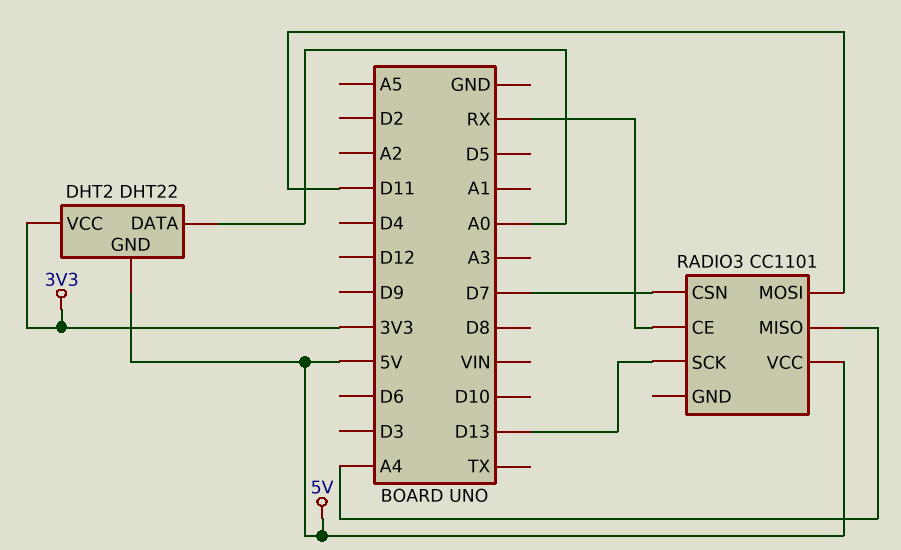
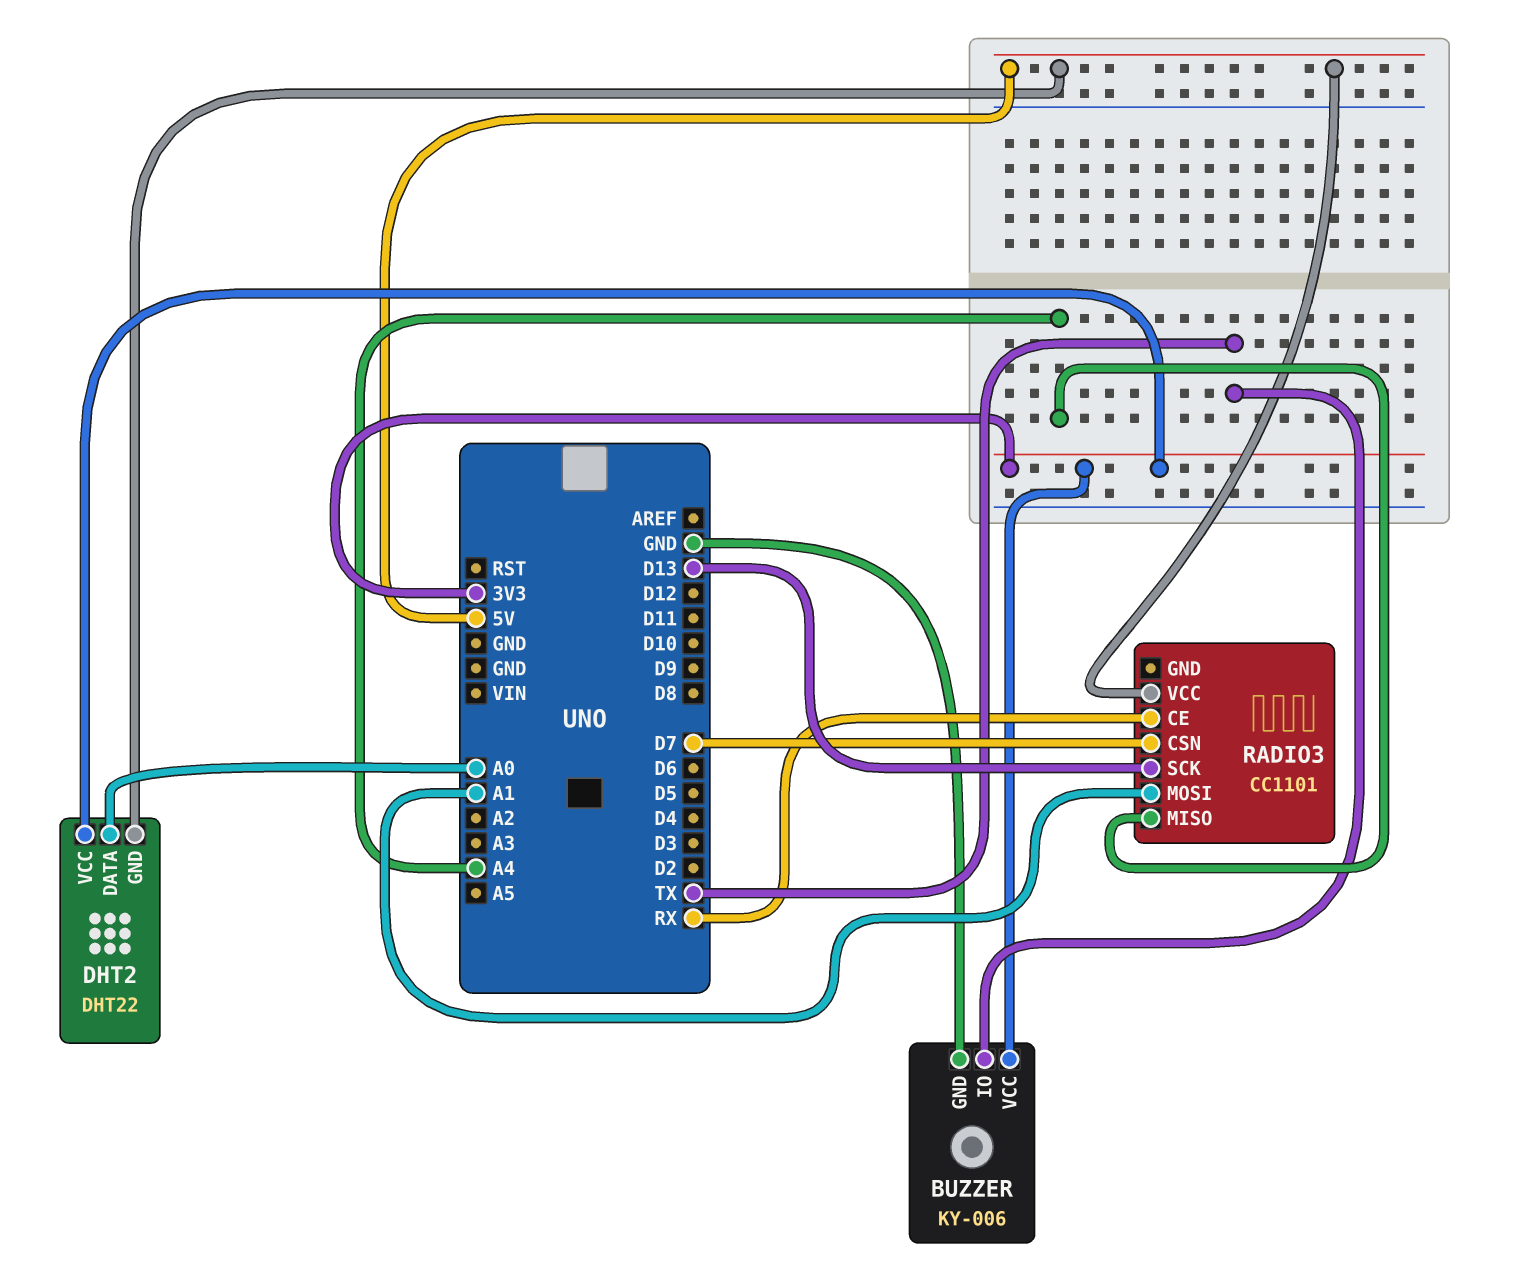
BUZZER: none -> KY-006
BUZZER pin GND: none -> GND
BUZZER pin IO: none -> TX
BUZZER pin VCC: none -> 3V3
RADIO3 pin MOSI: D11 -> A1

